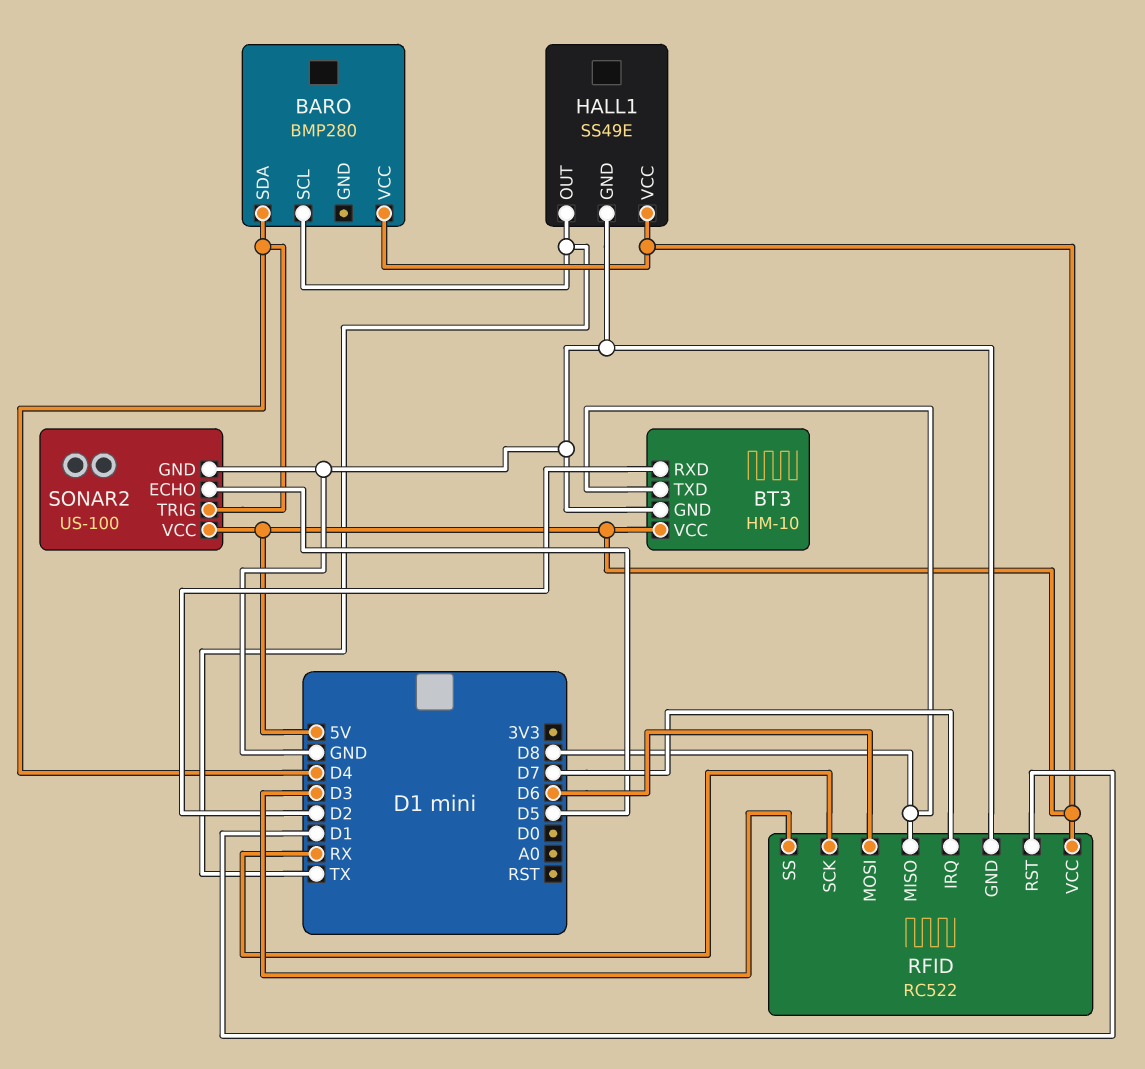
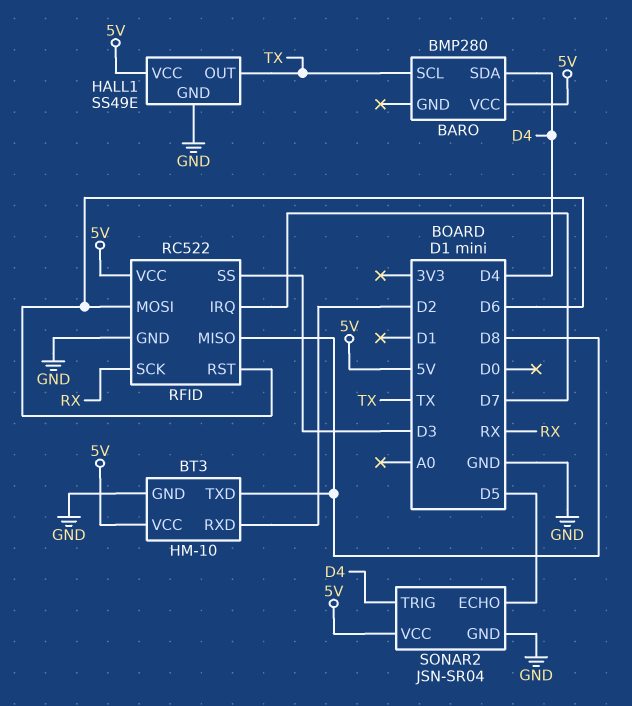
RFID pin RST: D1 -> D6
SONAR2: US-100 -> JSN-SR04

